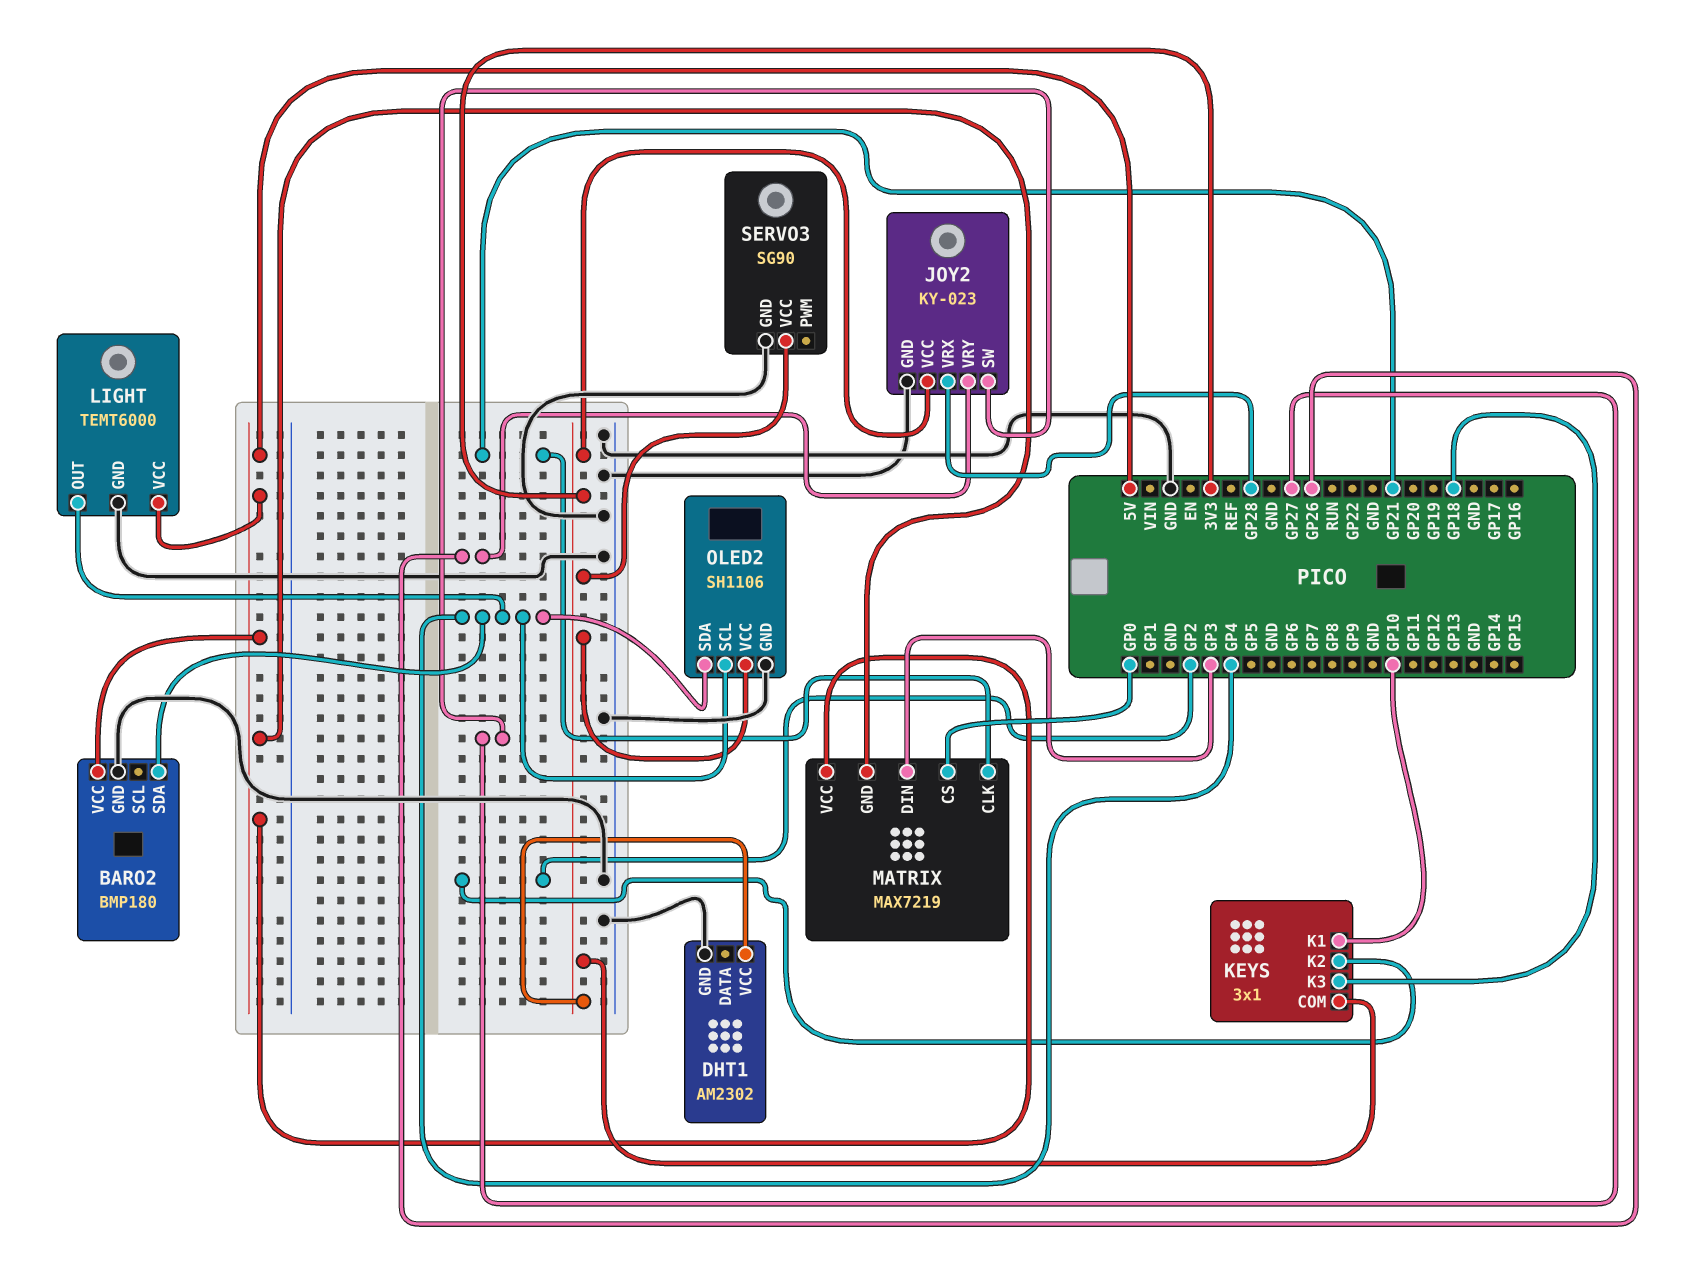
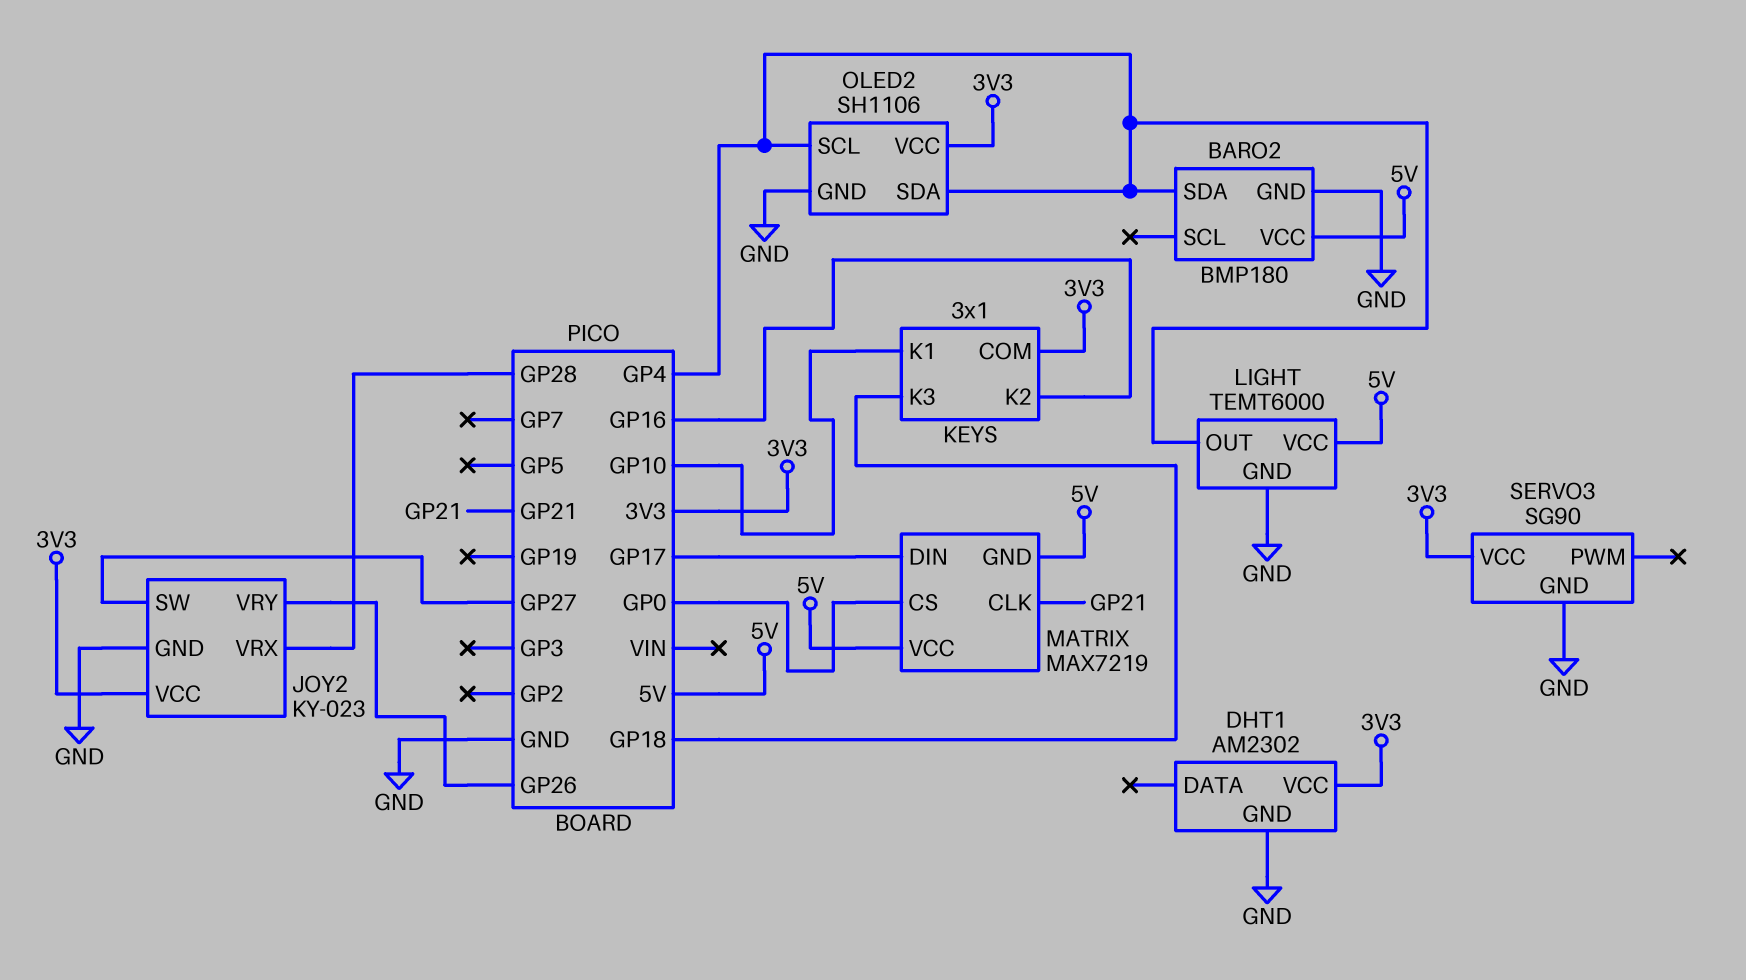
KEYS pin K2: GP2 -> GP16
MATRIX pin DIN: GP3 -> GP17

